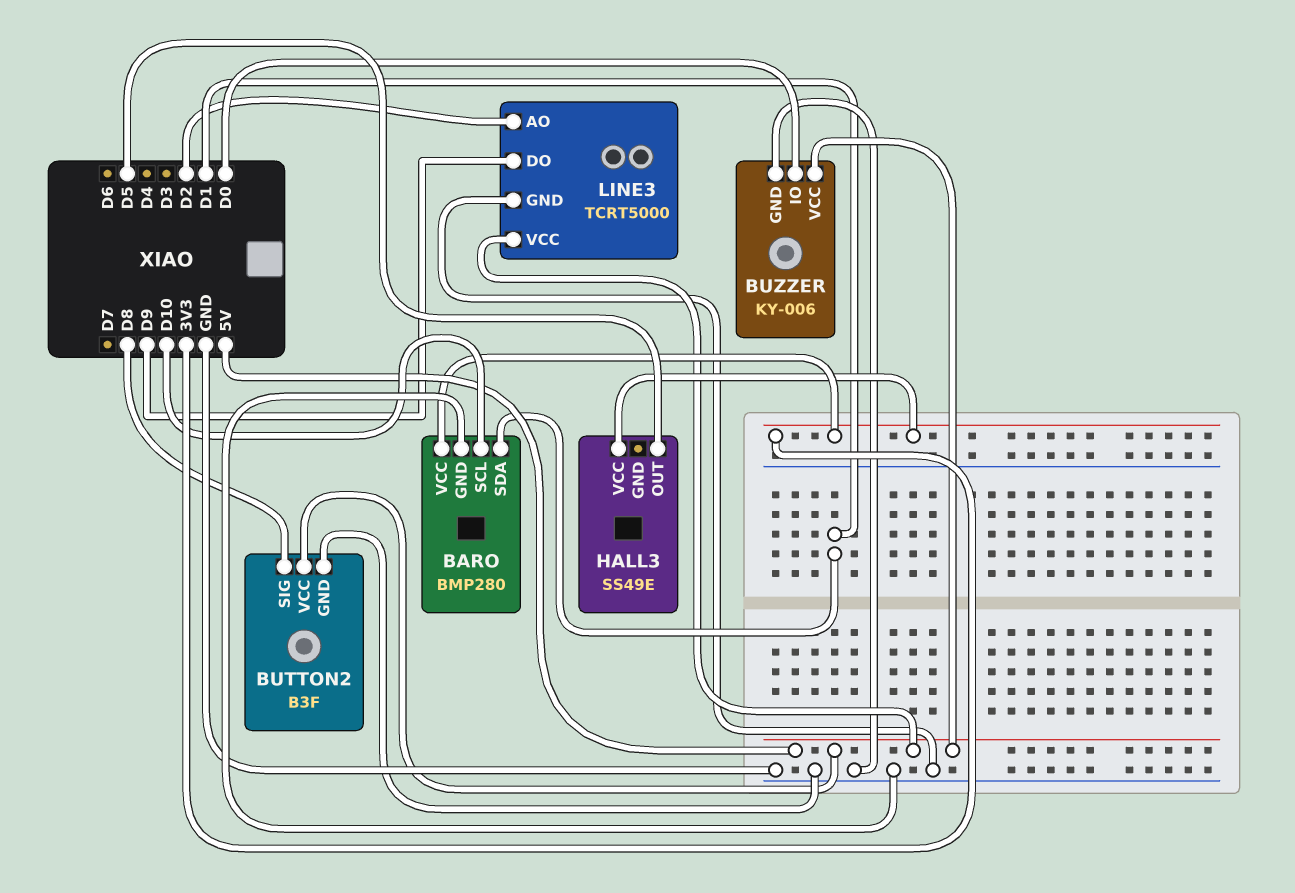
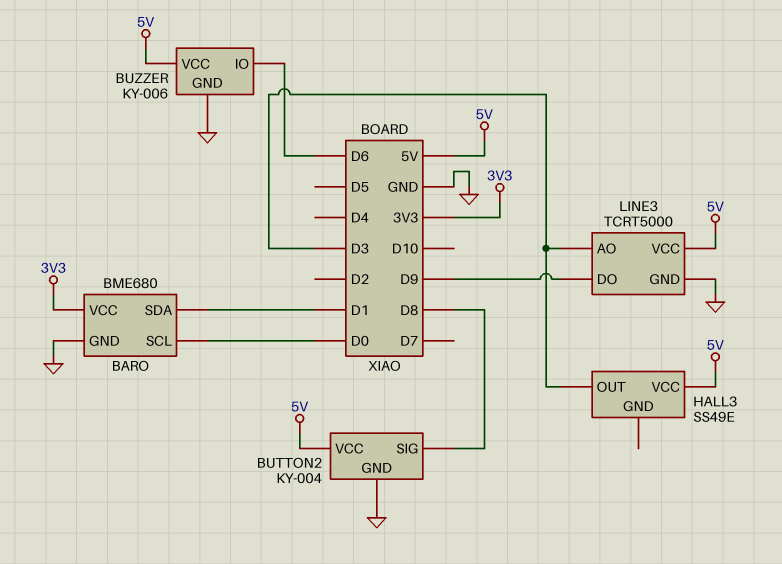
BARO: BMP280 -> BME680
BARO pin SCL: D10 -> D0
BUTTON2: B3F -> KY-004
BUZZER pin IO: D0 -> D6
HALL3 pin OUT: D5 -> D3
HALL3 pin VCC: 3V3 -> 5V
LINE3 pin AO: D2 -> D3

